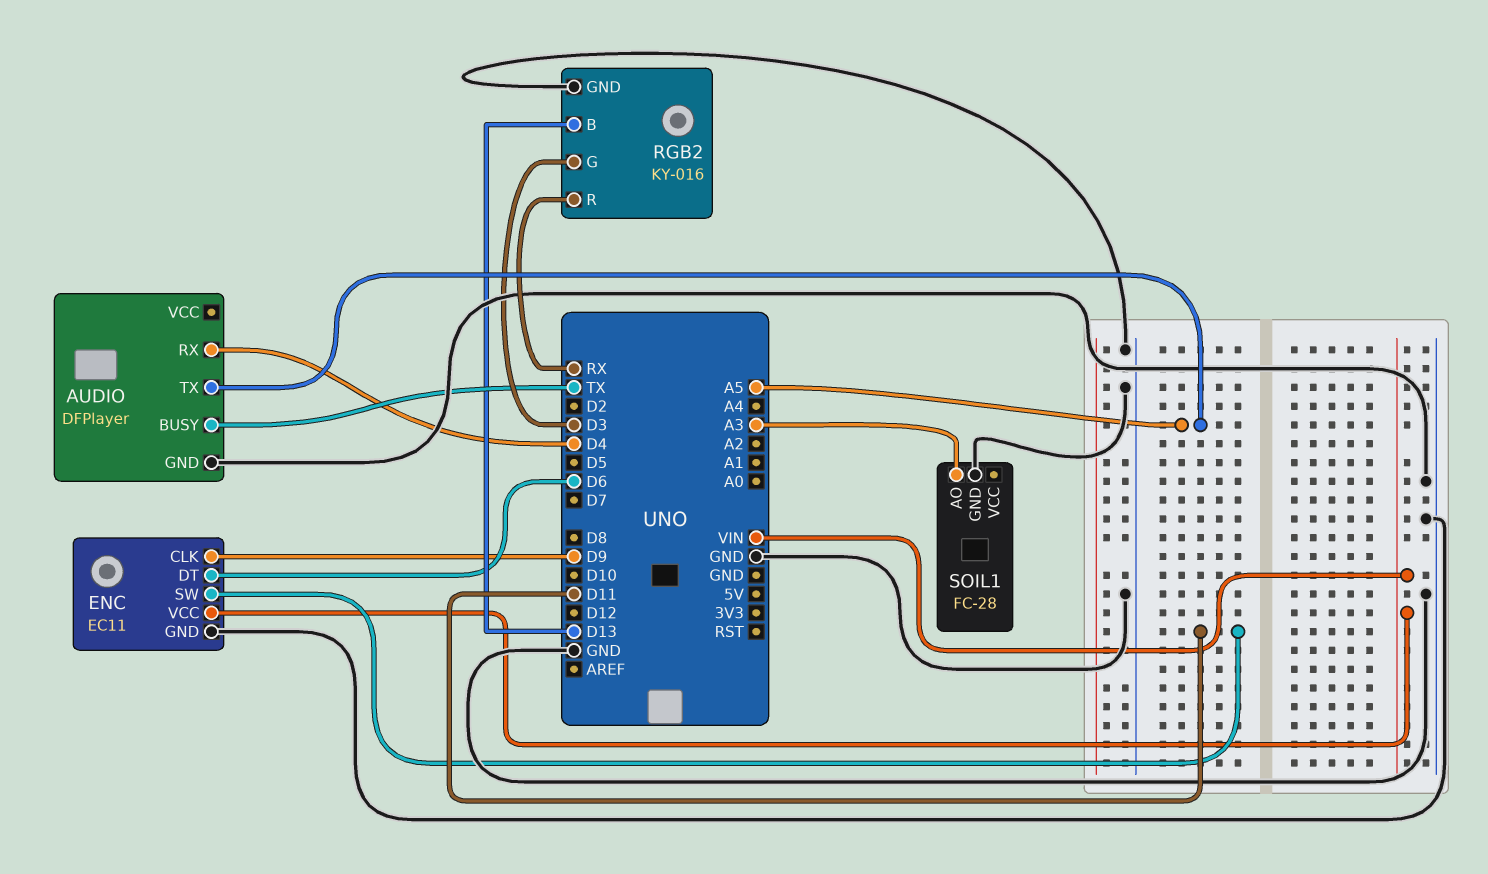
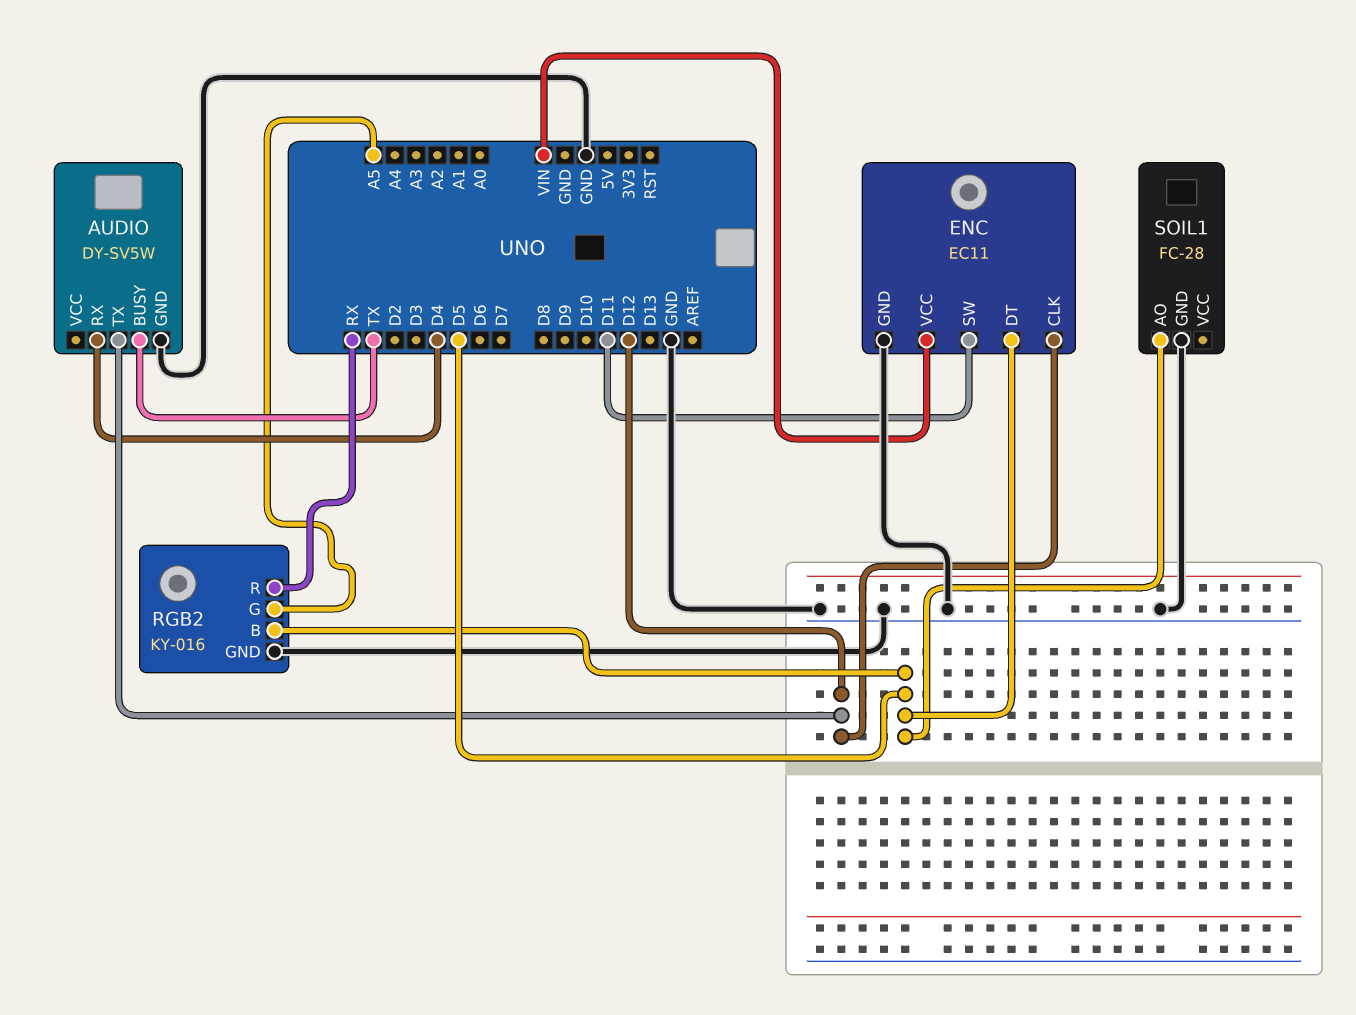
AUDIO: DFPlayer -> DY-SV5W
AUDIO pin TX: A5 -> D12
ENC pin CLK: D9 -> D12
ENC pin DT: D6 -> D5
RGB2 pin B: D13 -> D5
RGB2 pin G: D3 -> A5
SOIL1 pin AO: A3 -> D5

